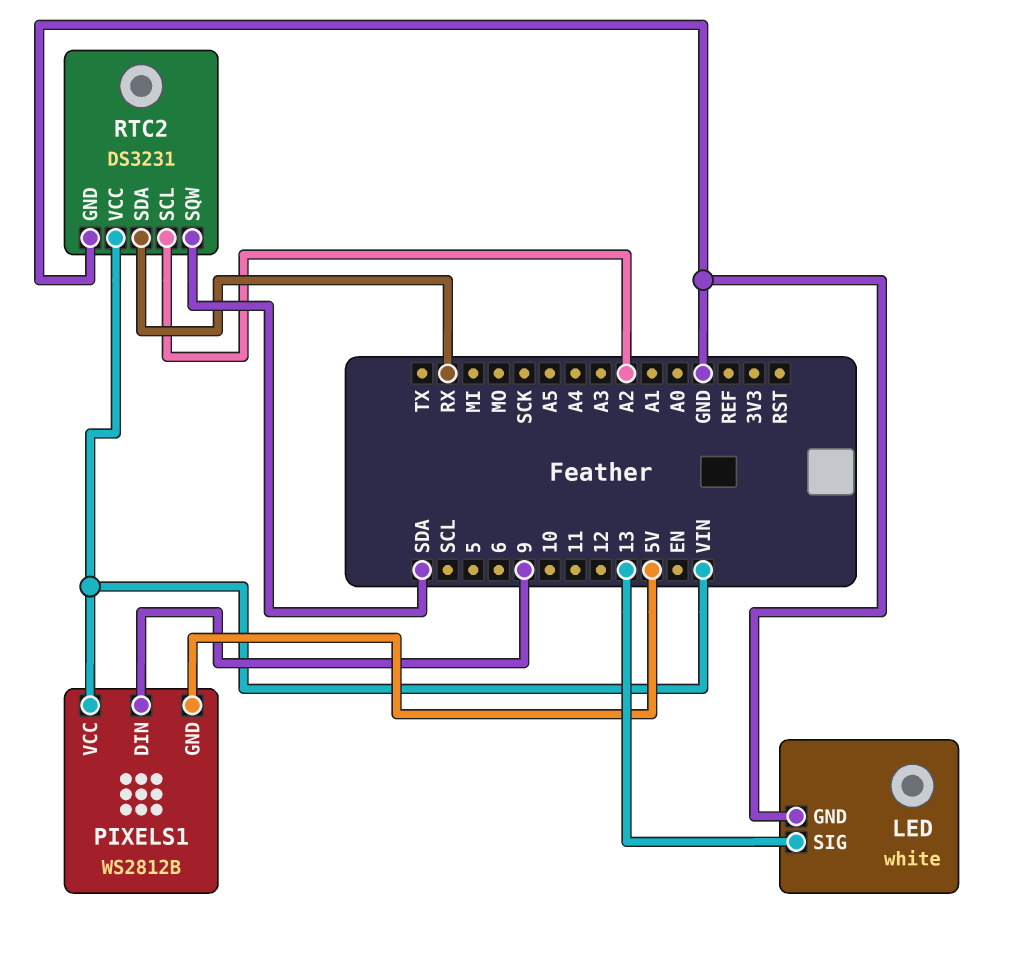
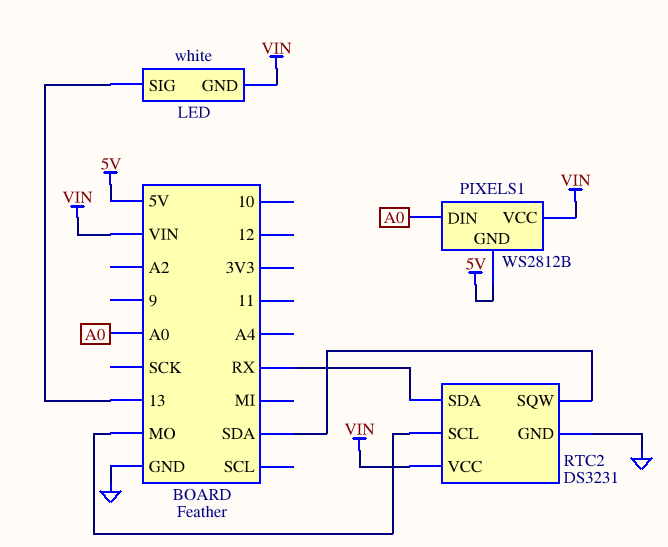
LED pin GND: GND -> VIN
PIXELS1 pin DIN: 9 -> A0
RTC2 pin SCL: A2 -> MO

